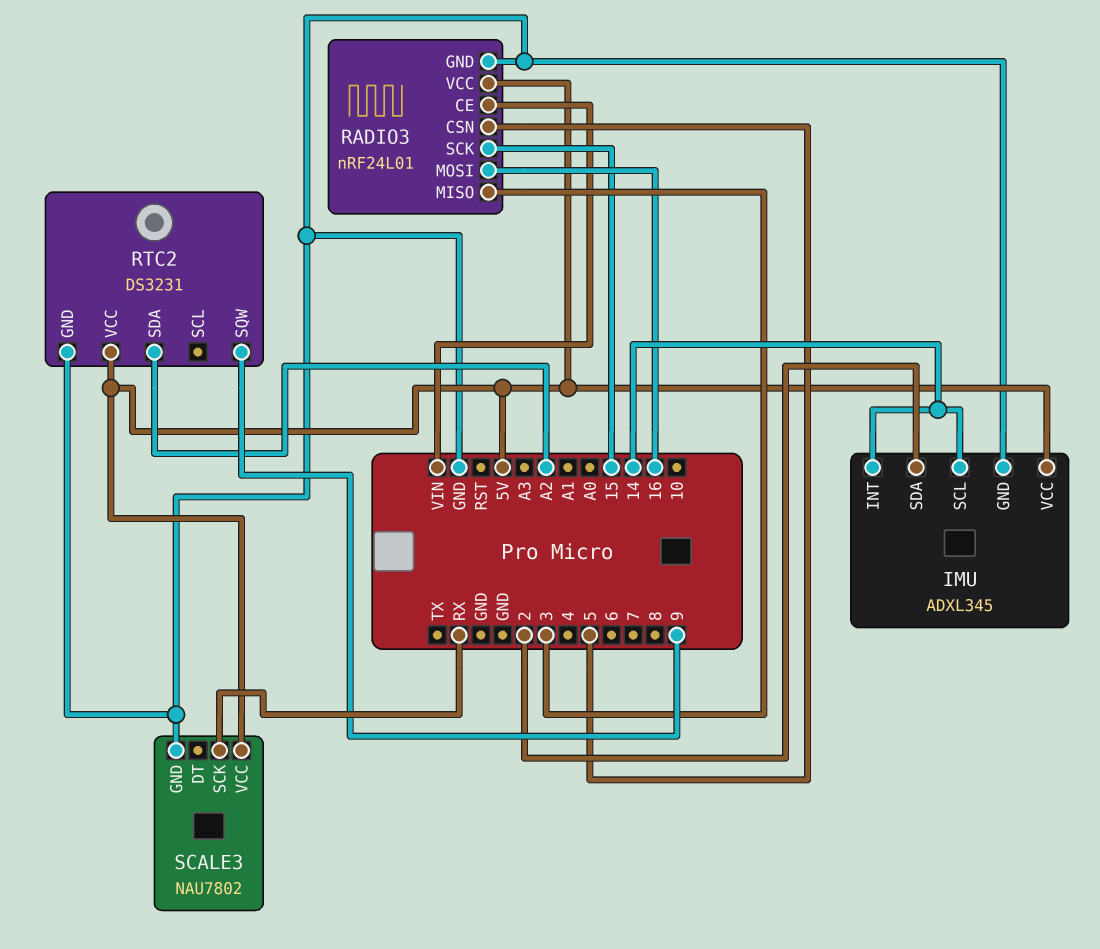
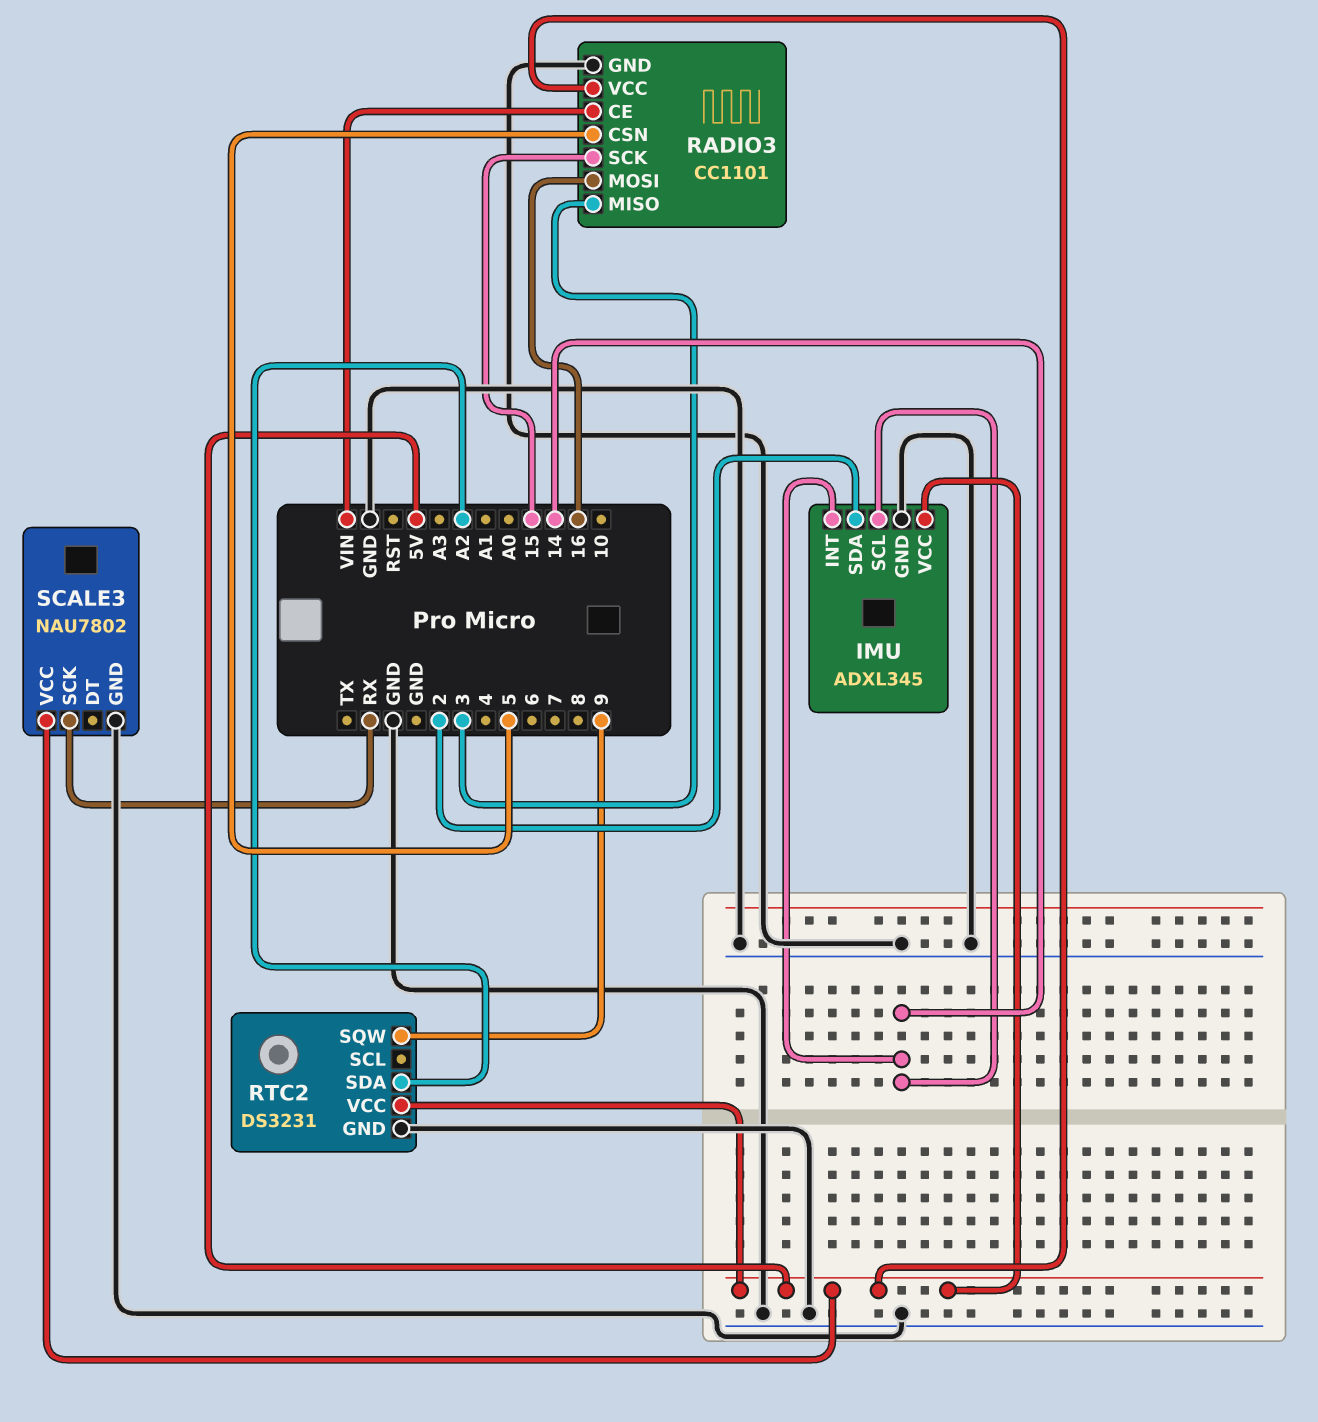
RADIO3: nRF24L01 -> CC1101

